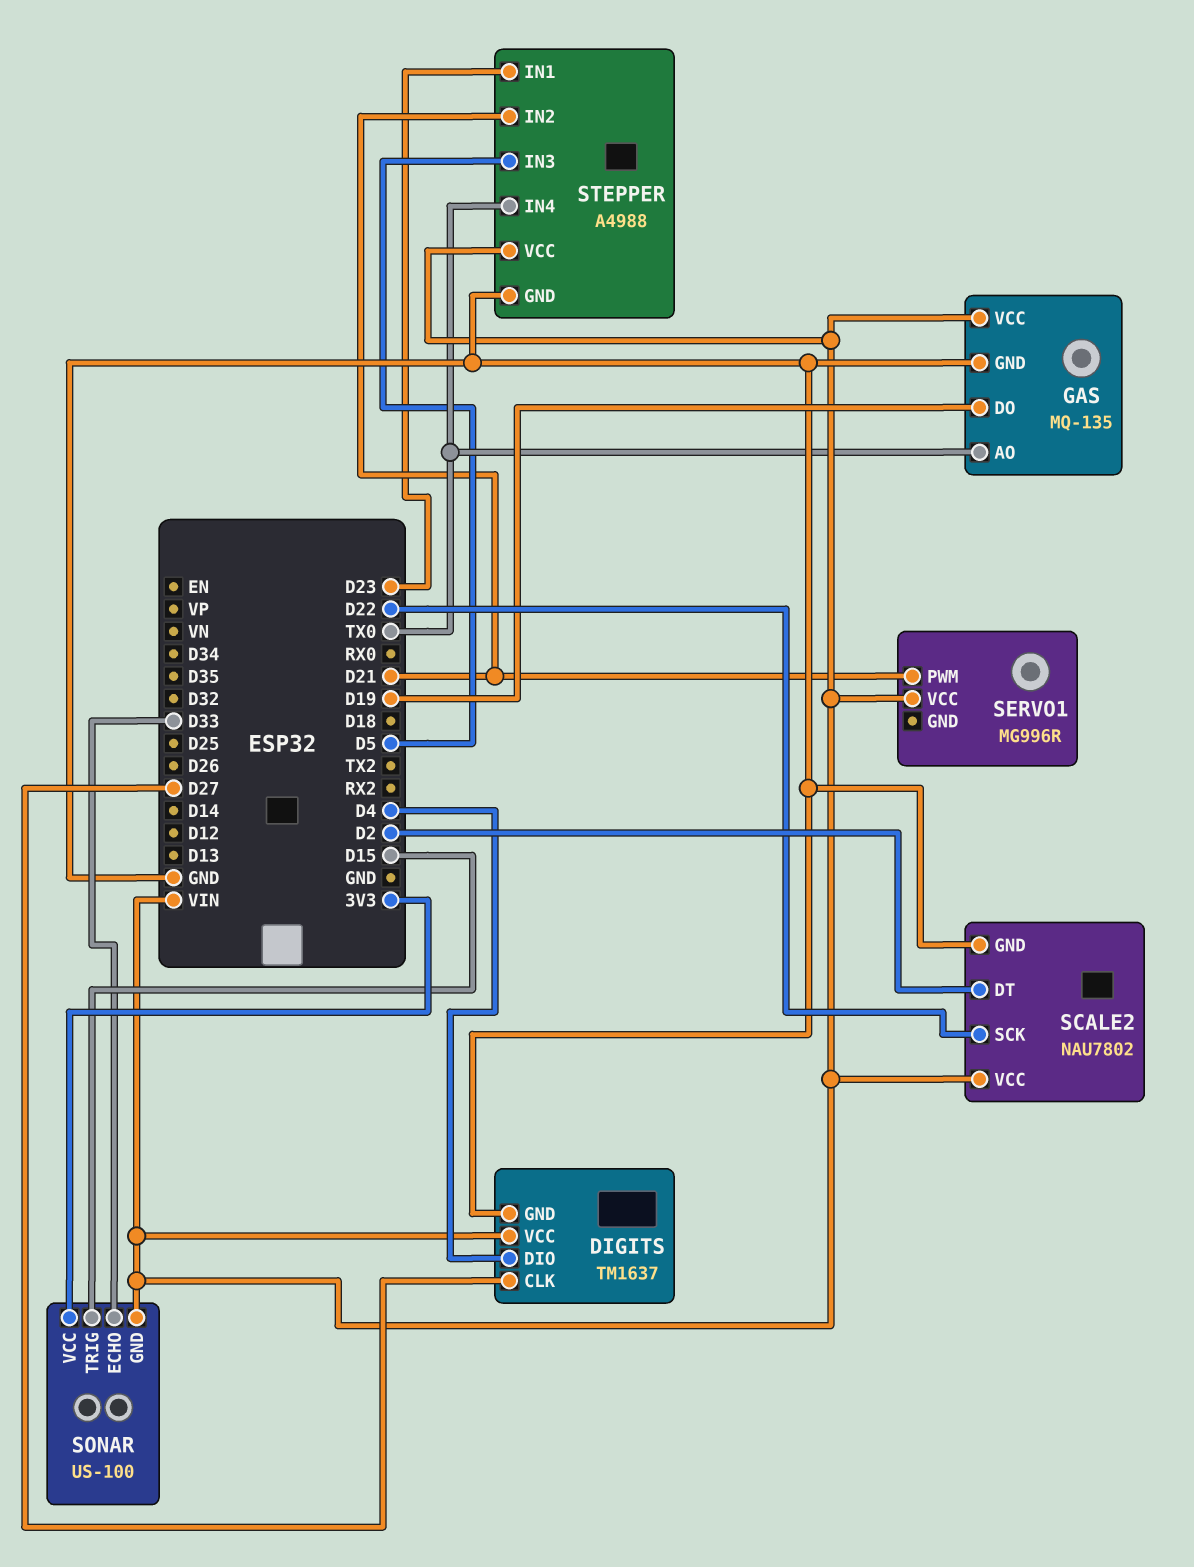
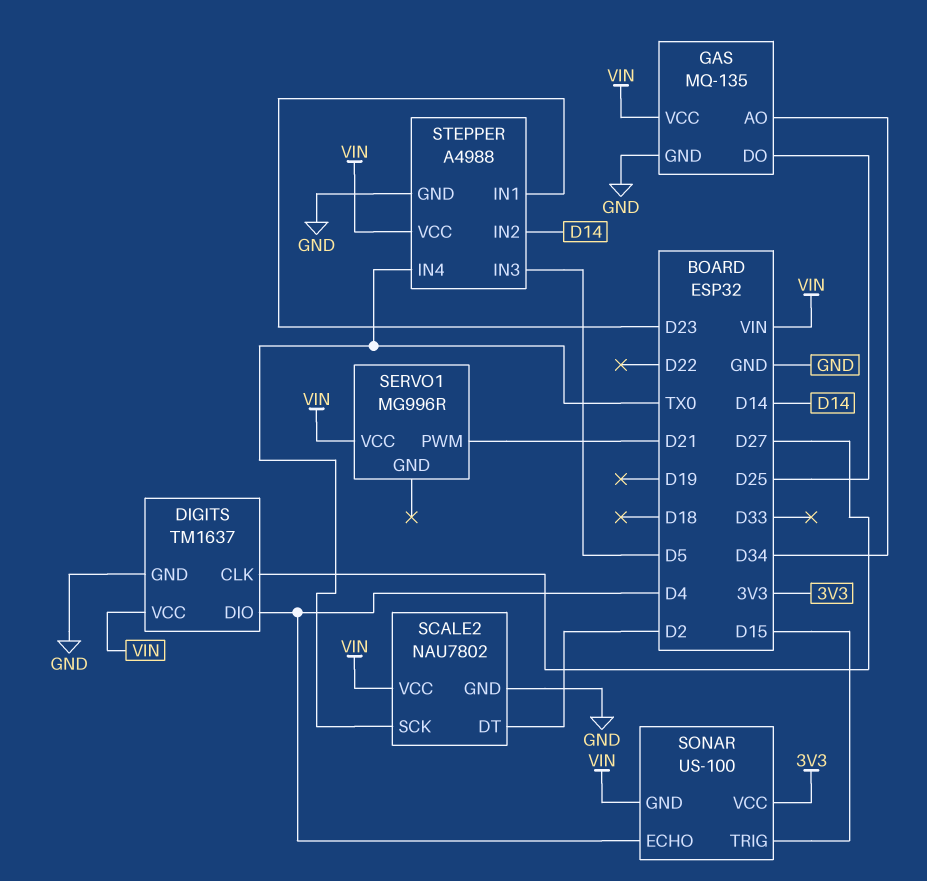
GAS pin AO: TX0 -> D34
GAS pin DO: D19 -> D25
SCALE2 pin SCK: D22 -> TX0
SONAR pin ECHO: D33 -> D4
STEPPER pin IN2: D21 -> D14

